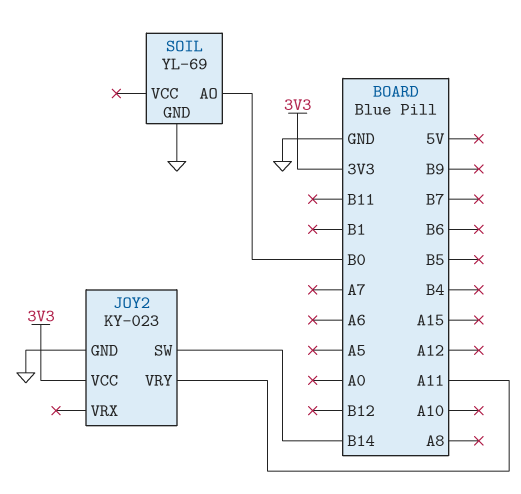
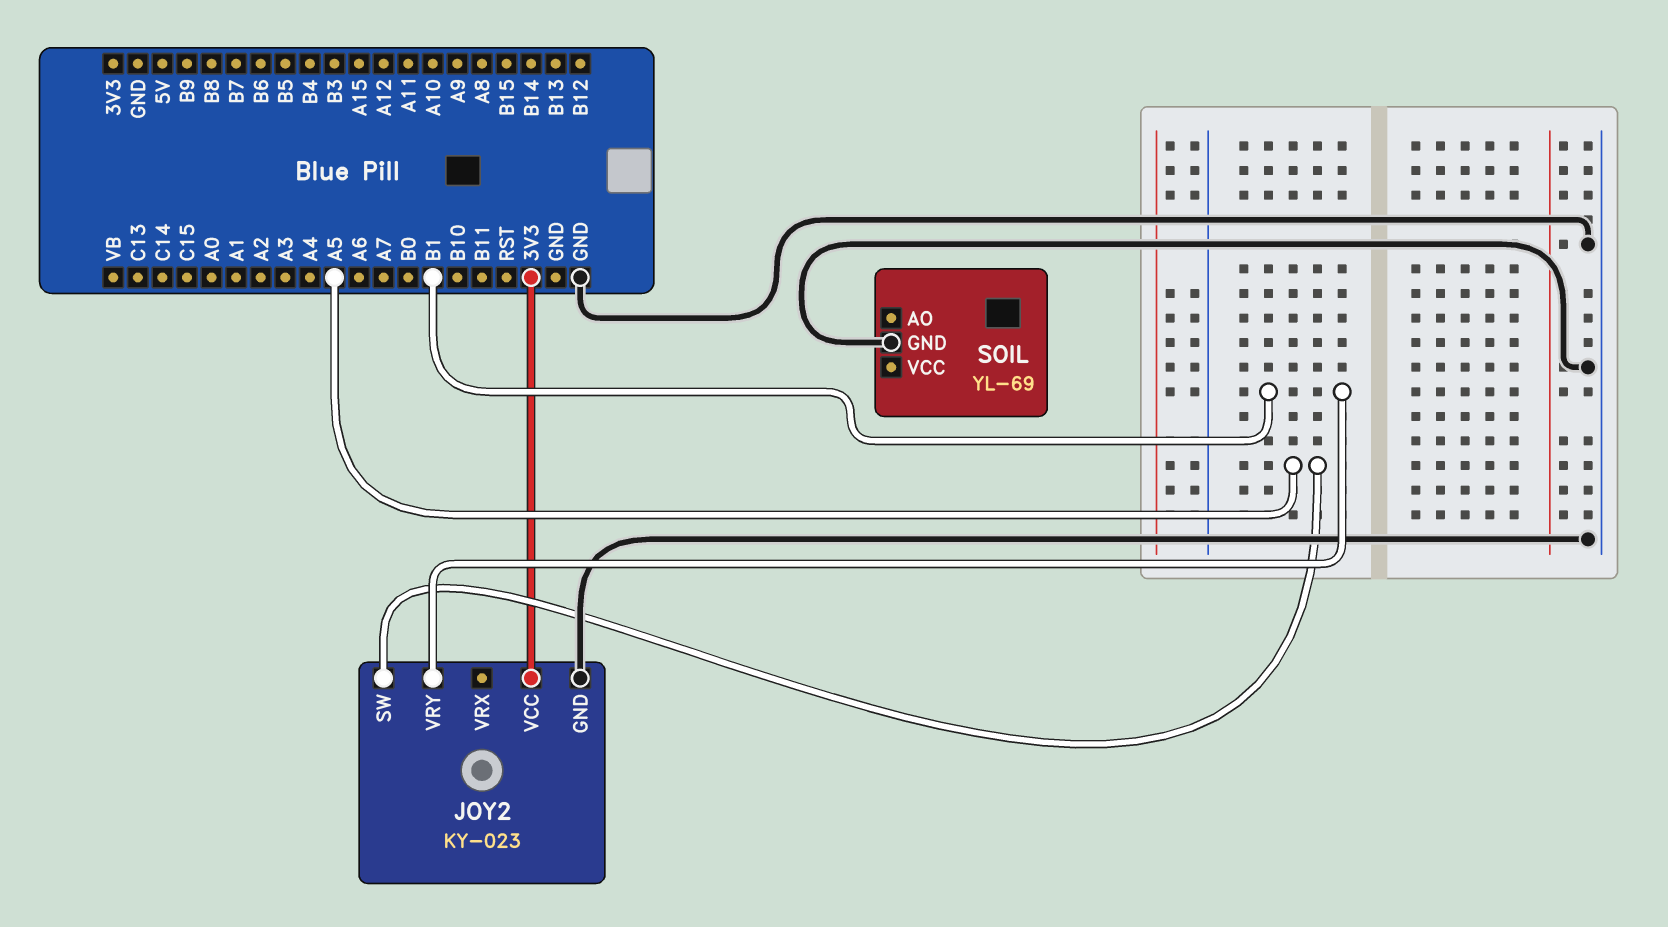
JOY2 pin SW: B14 -> A5
JOY2 pin VRY: A11 -> B1
SOIL pin AO: B0 -> none

